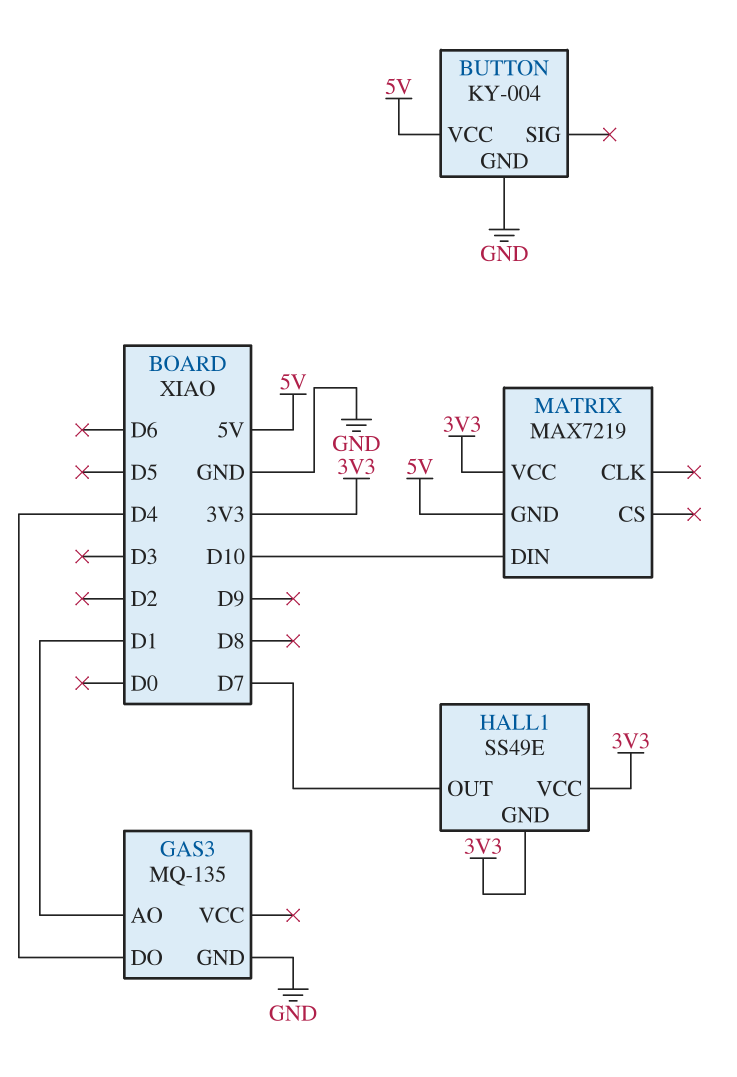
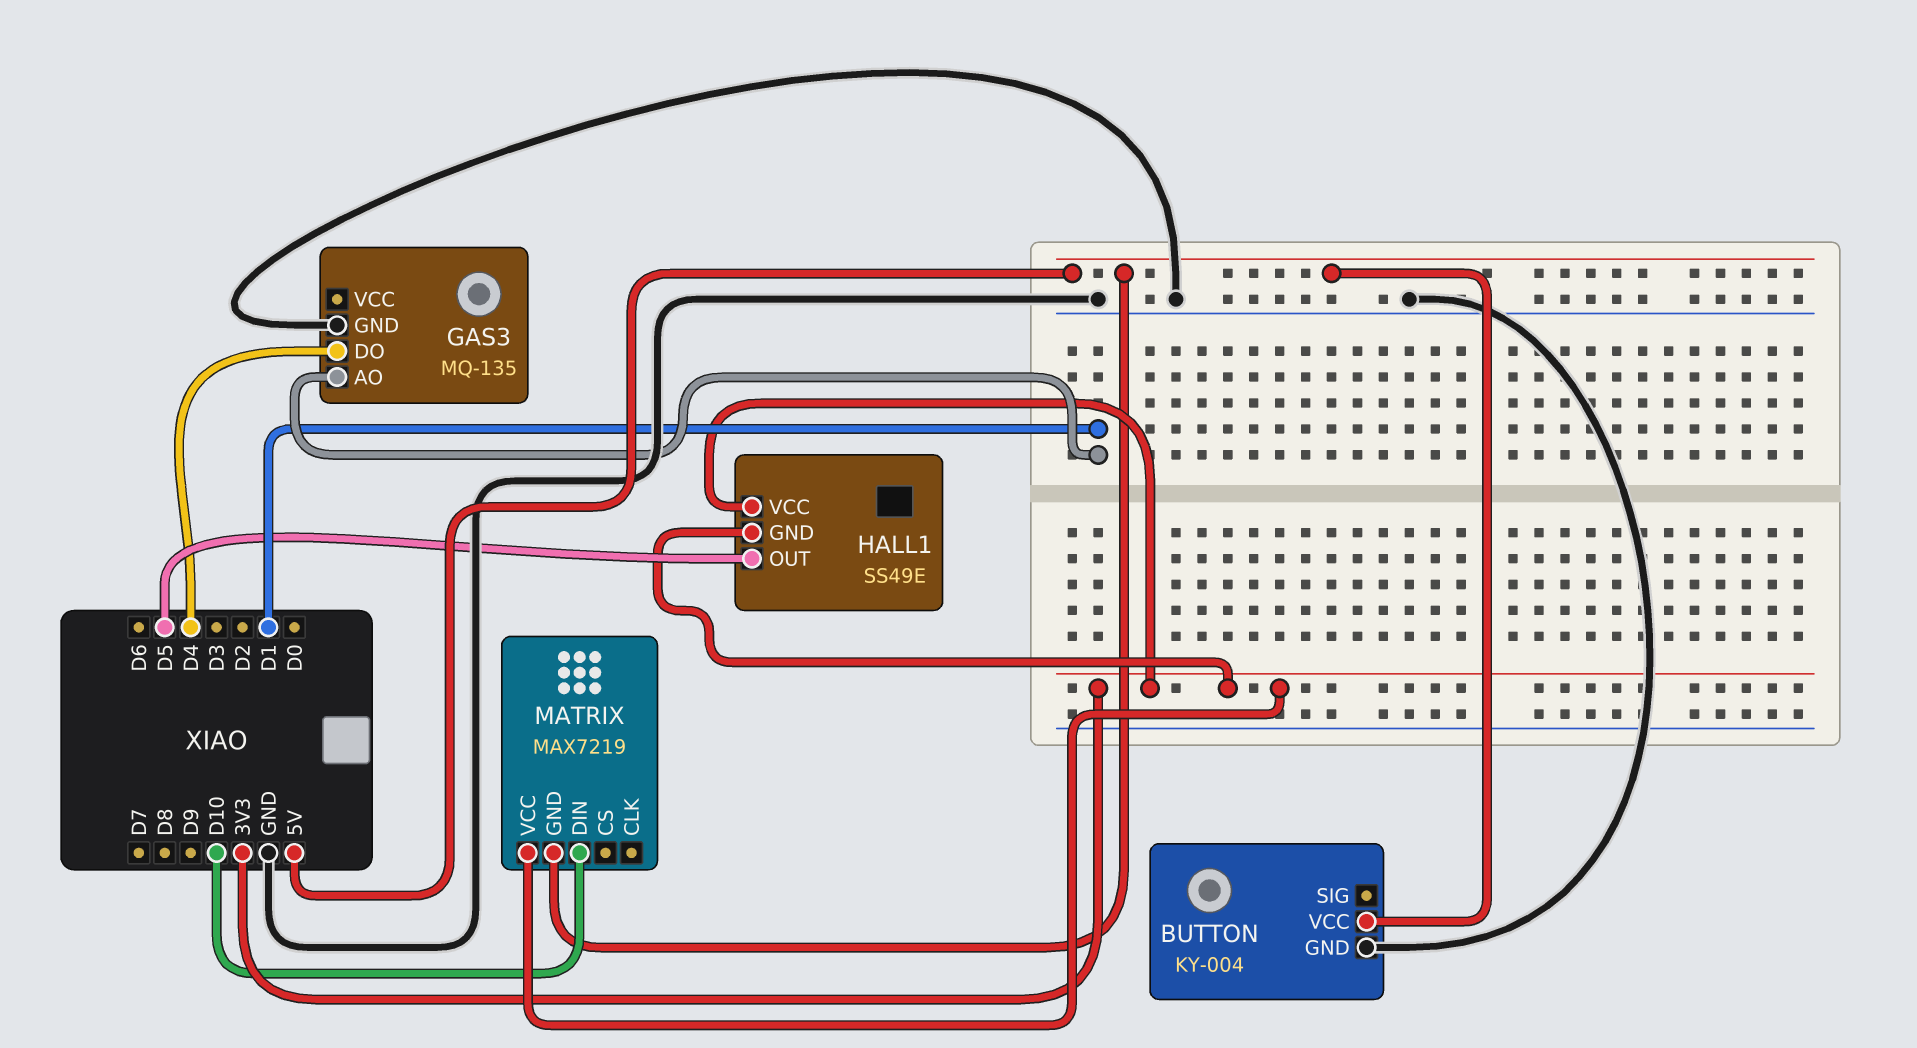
HALL1 pin OUT: D7 -> D5

